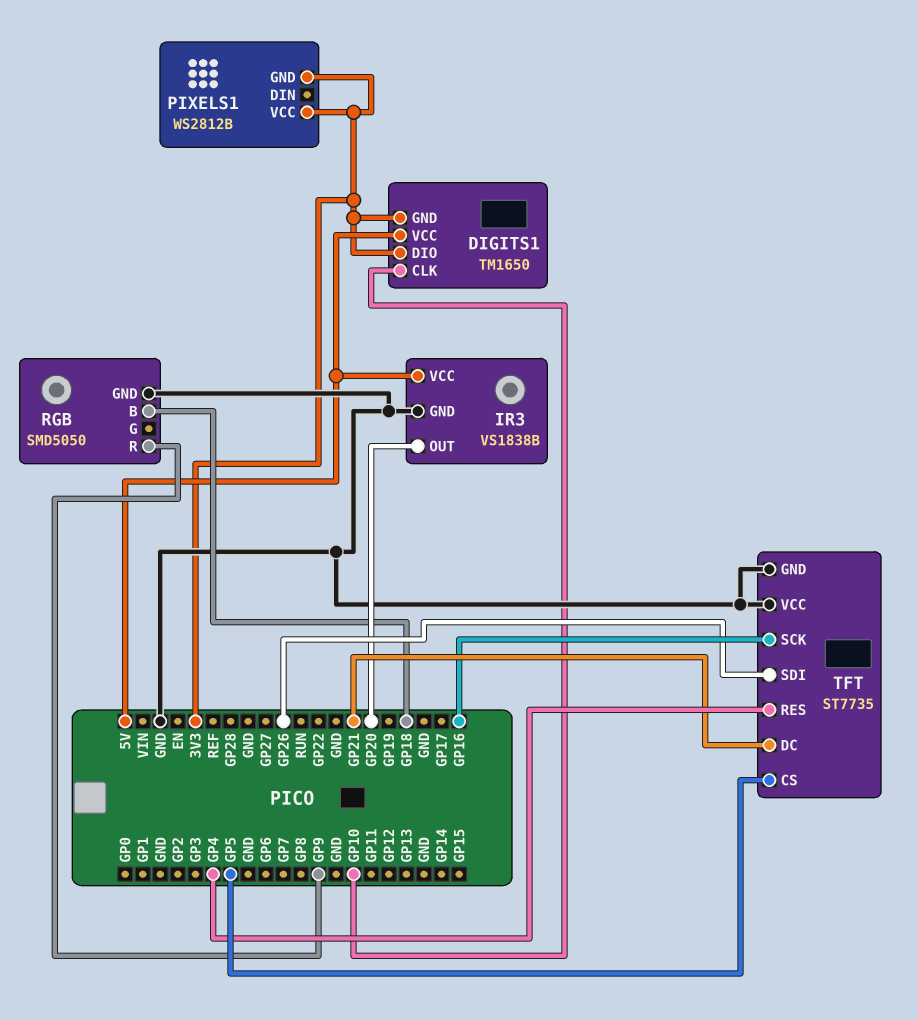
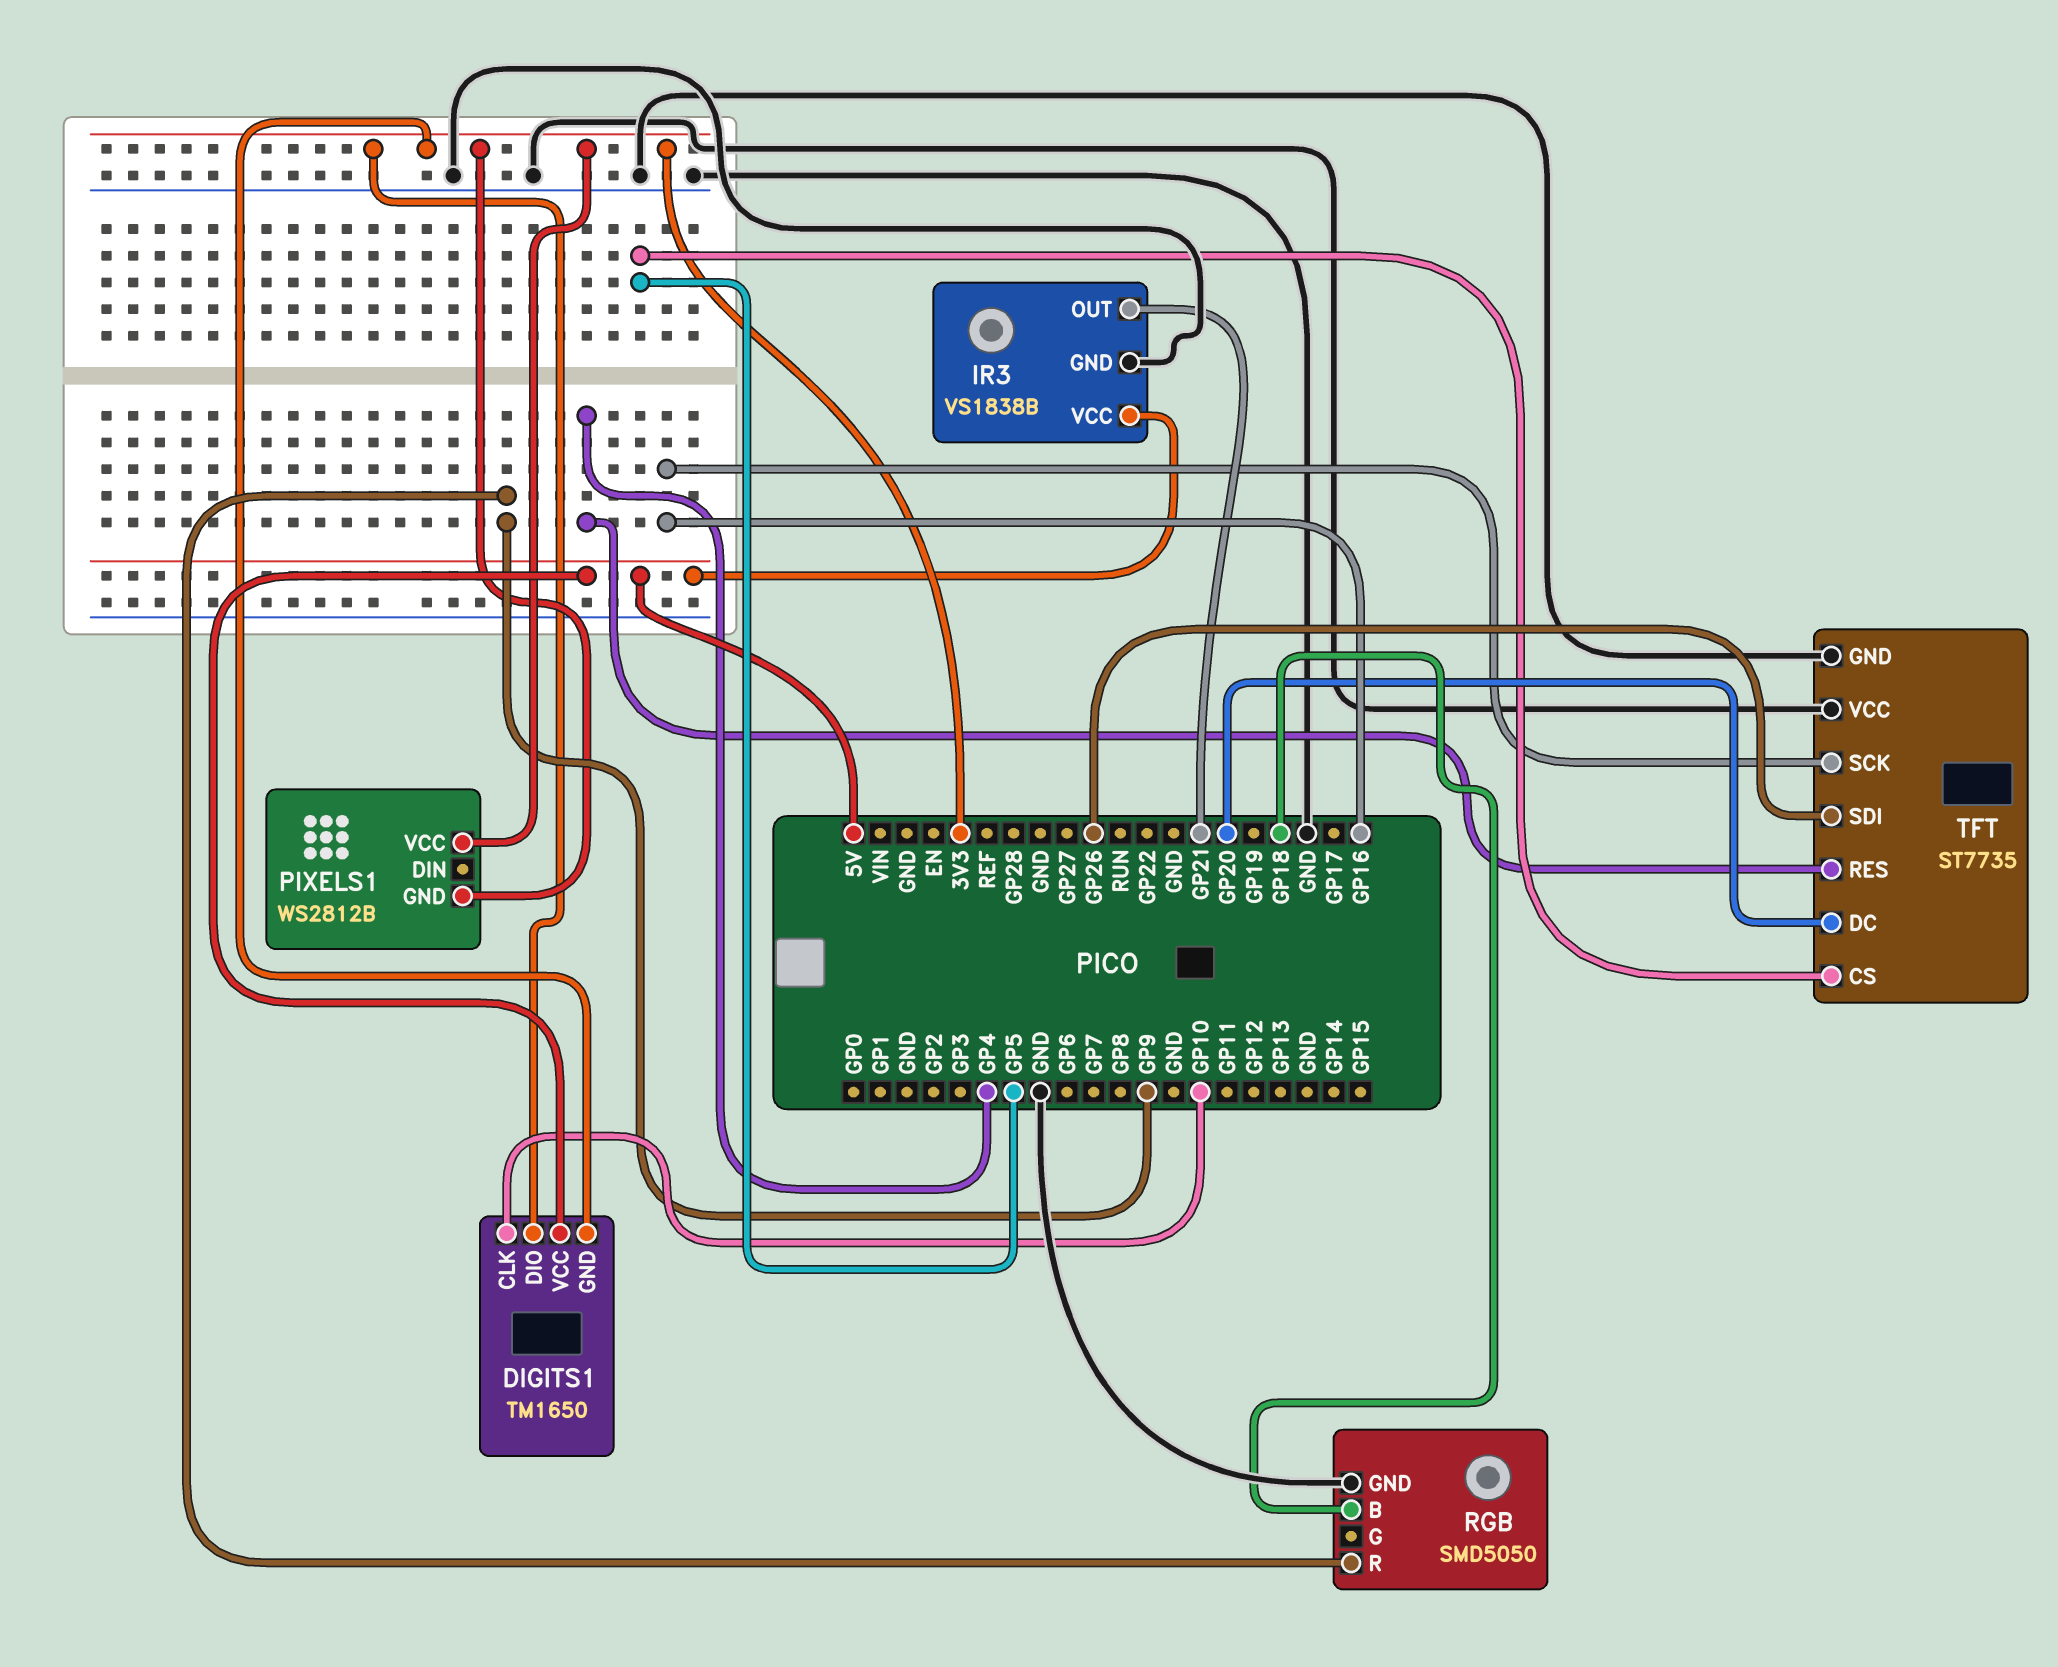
IR3 pin OUT: GP20 -> GP21
TFT pin DC: GP21 -> GP20

